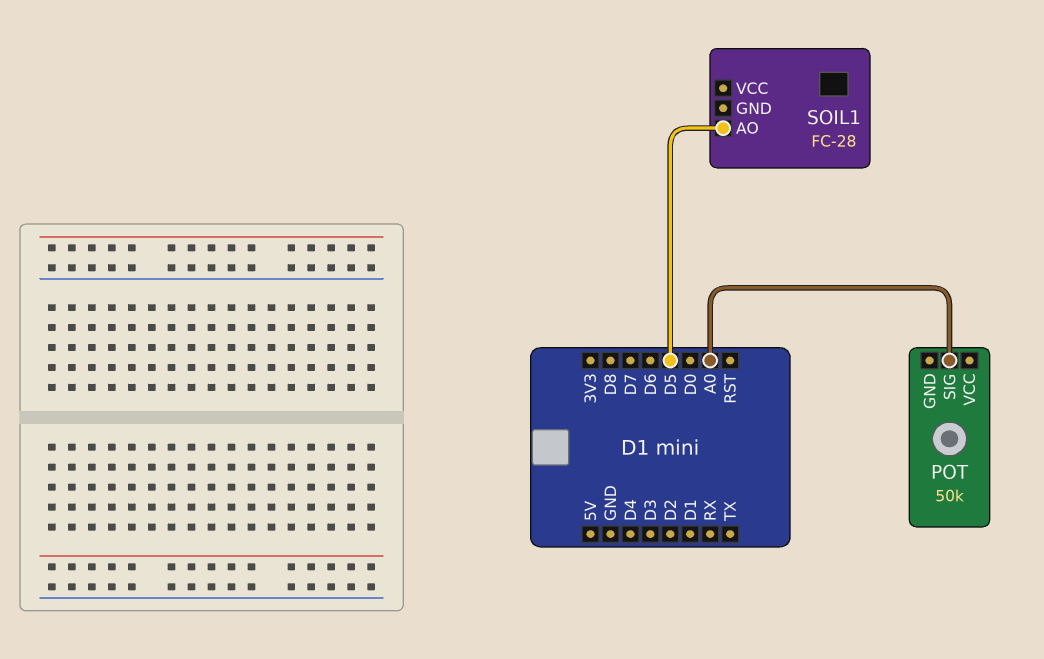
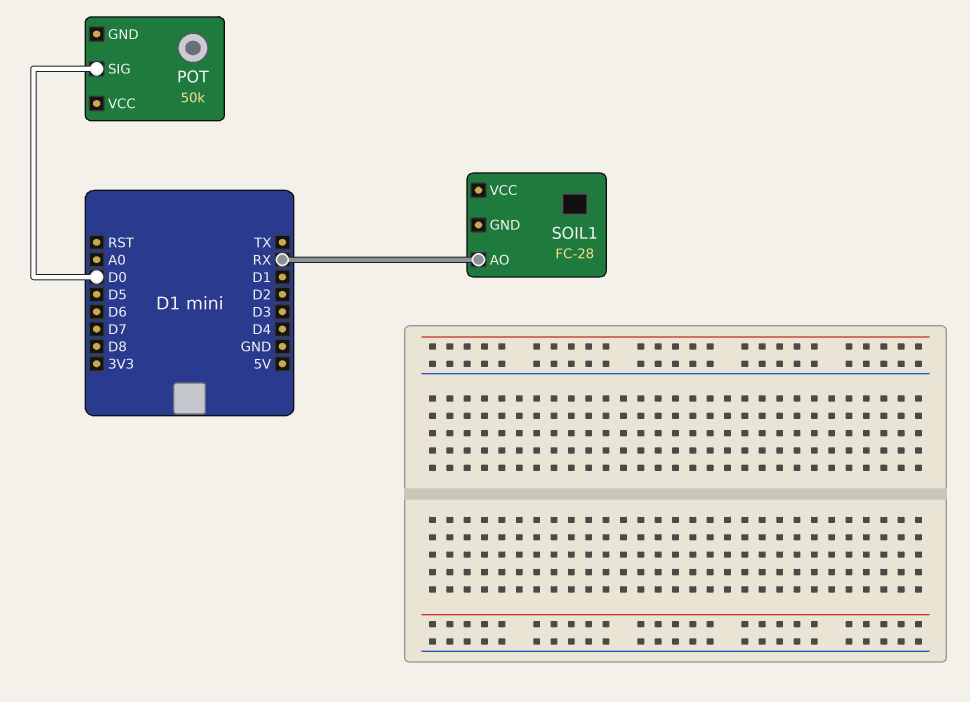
POT pin SIG: A0 -> D0
SOIL1 pin AO: D5 -> RX

